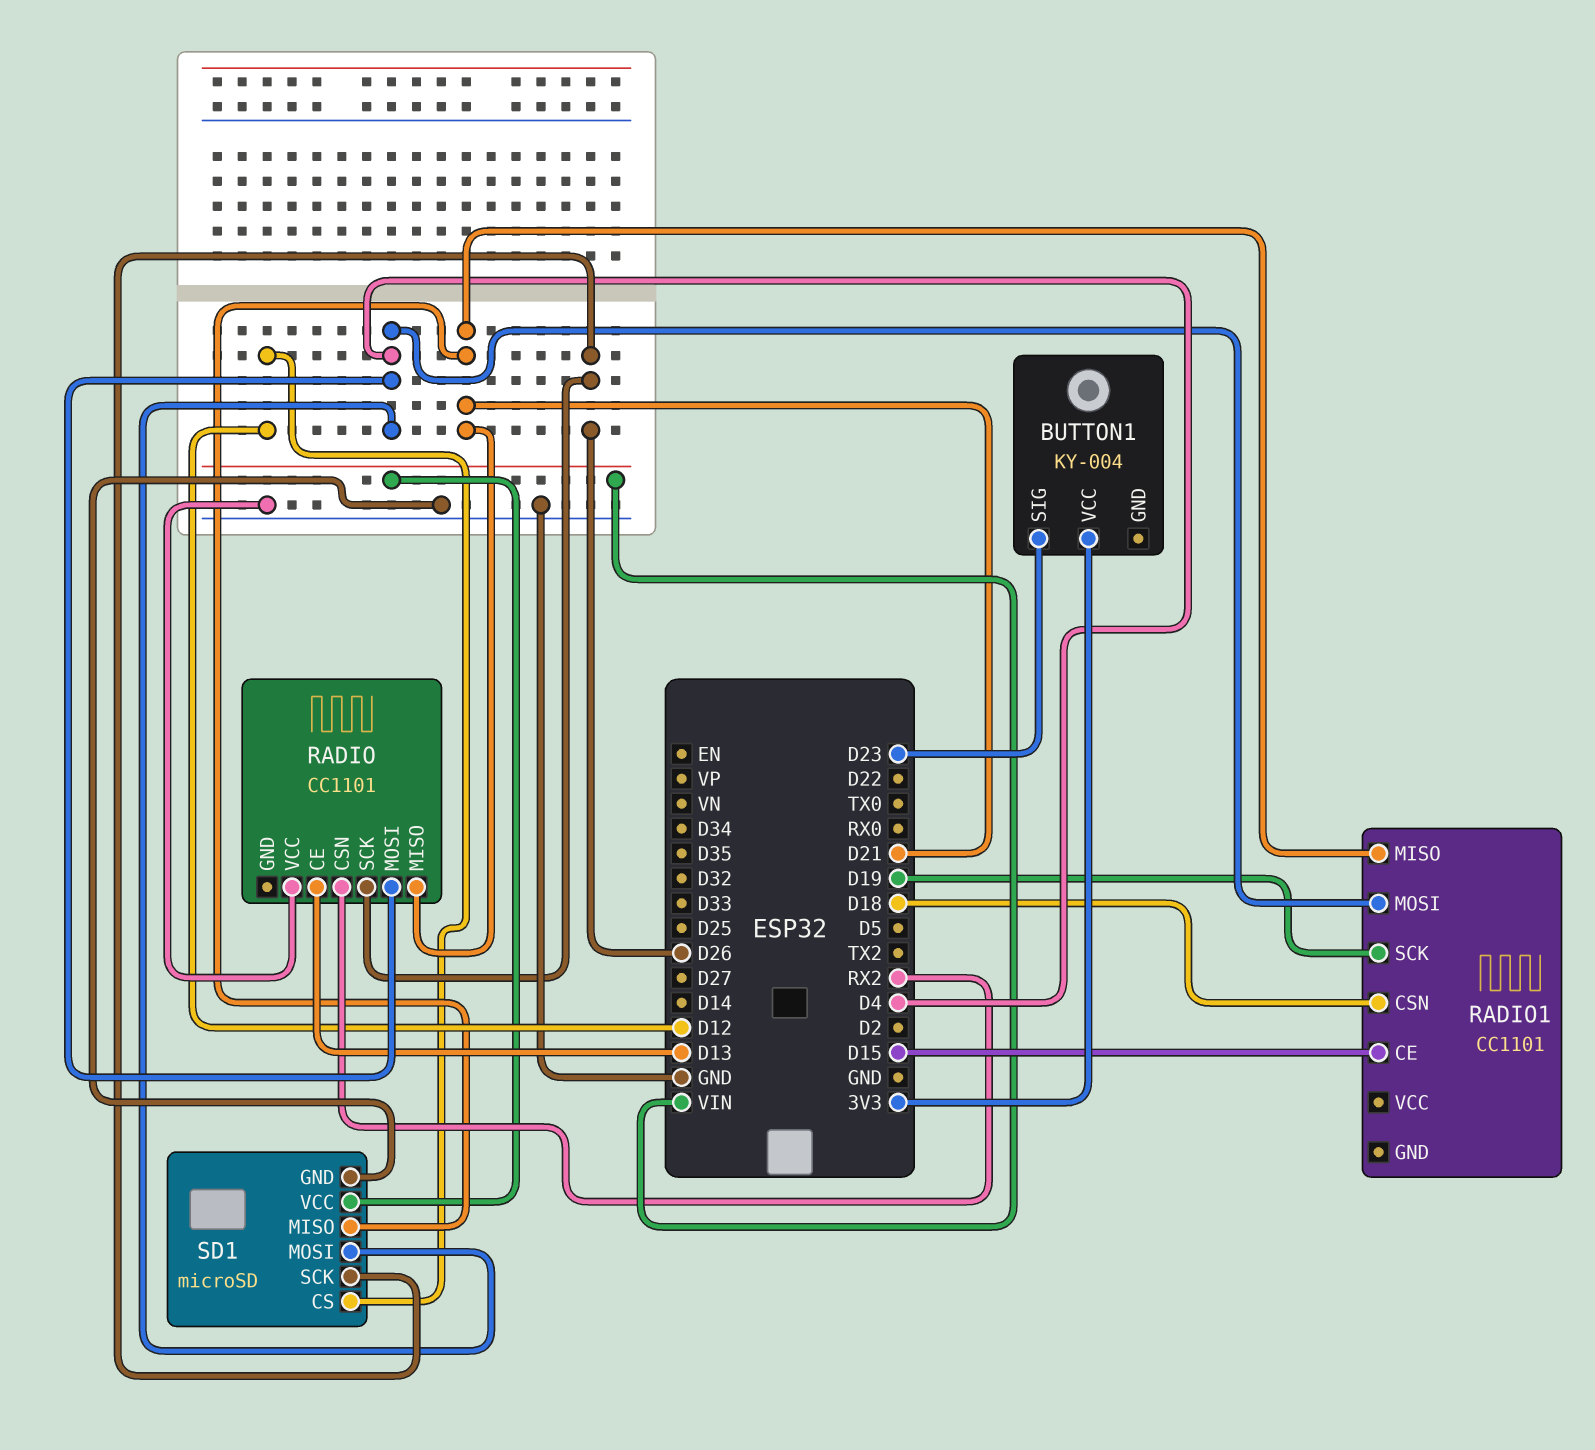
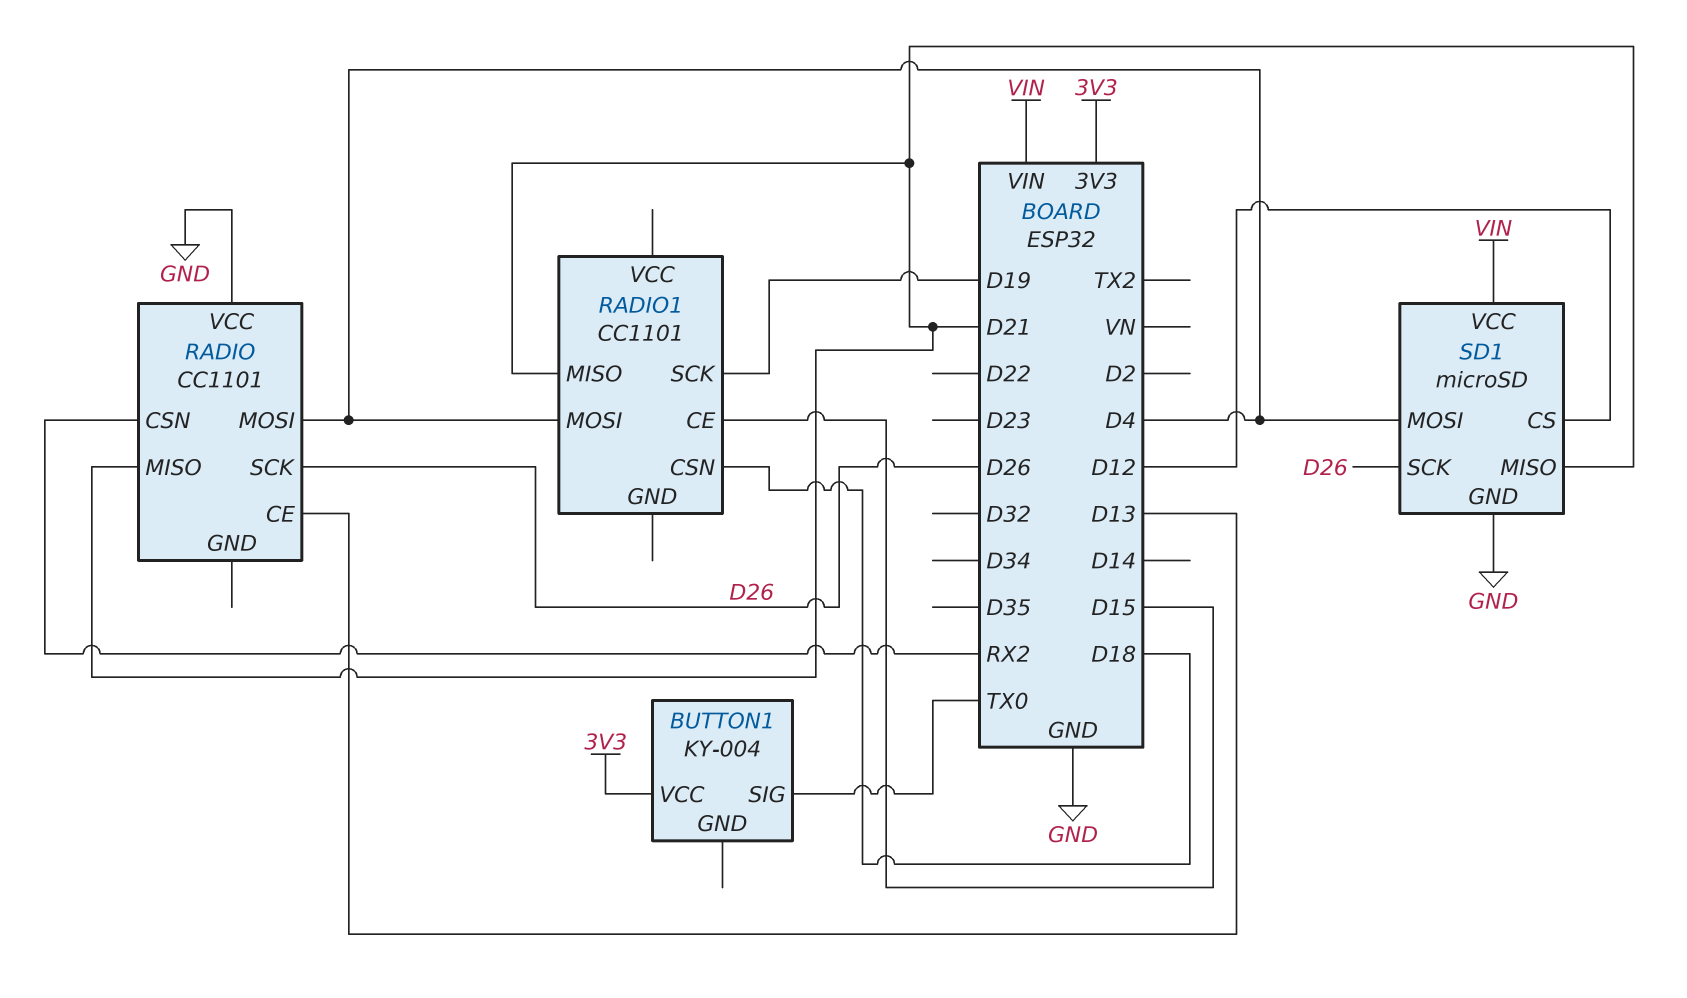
BUTTON1 pin SIG: D23 -> TX0

